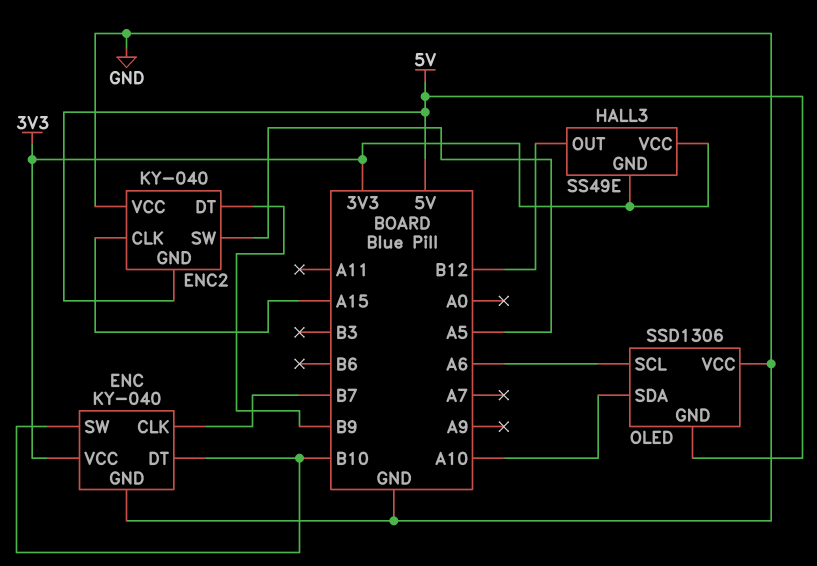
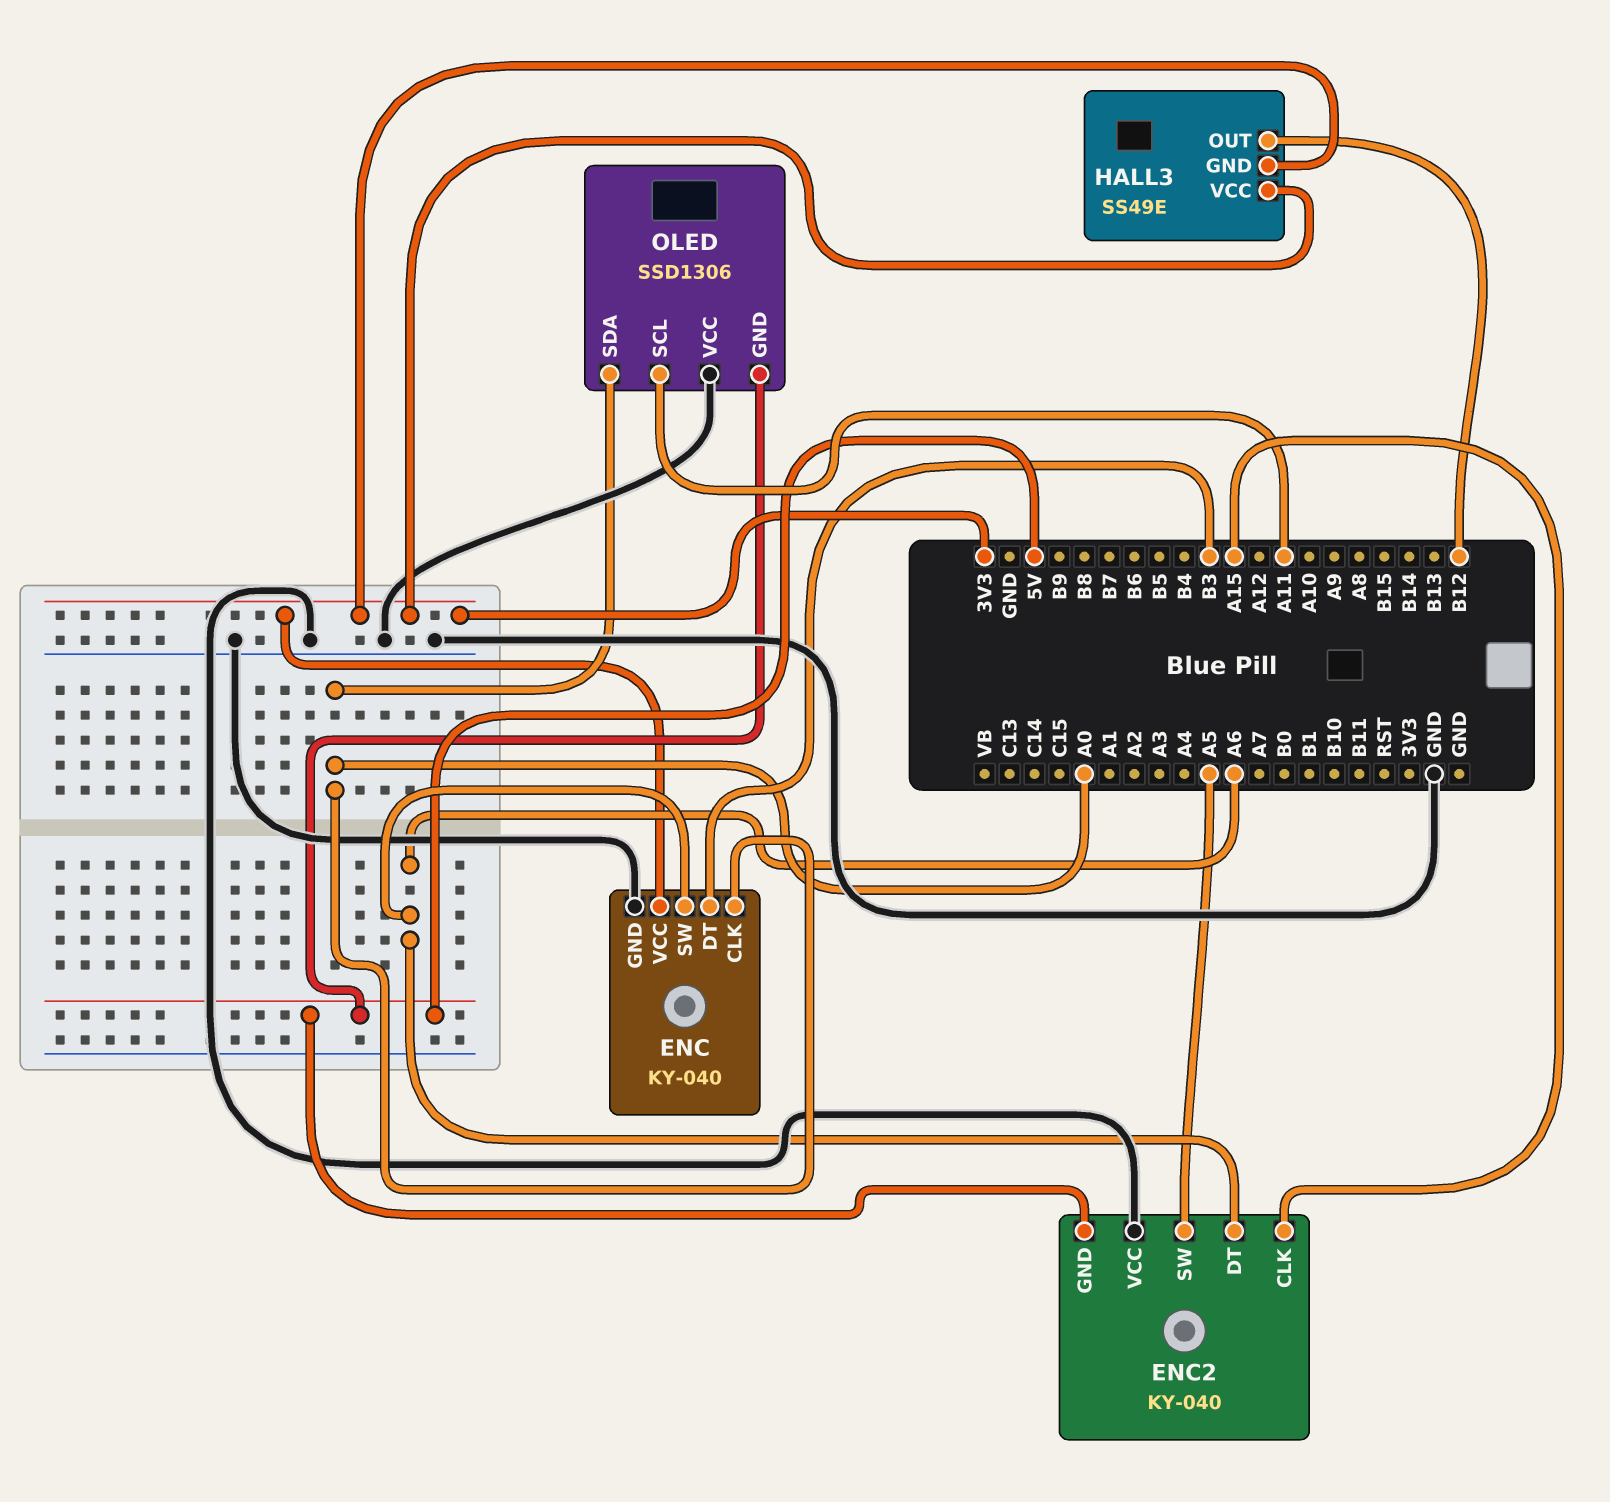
ENC pin CLK: B7 -> A0
ENC pin DT: B10 -> B3
ENC pin SW: B10 -> A6
ENC2 pin DT: B9 -> A6
OLED pin SCL: A6 -> A11
OLED pin SDA: A10 -> A0

